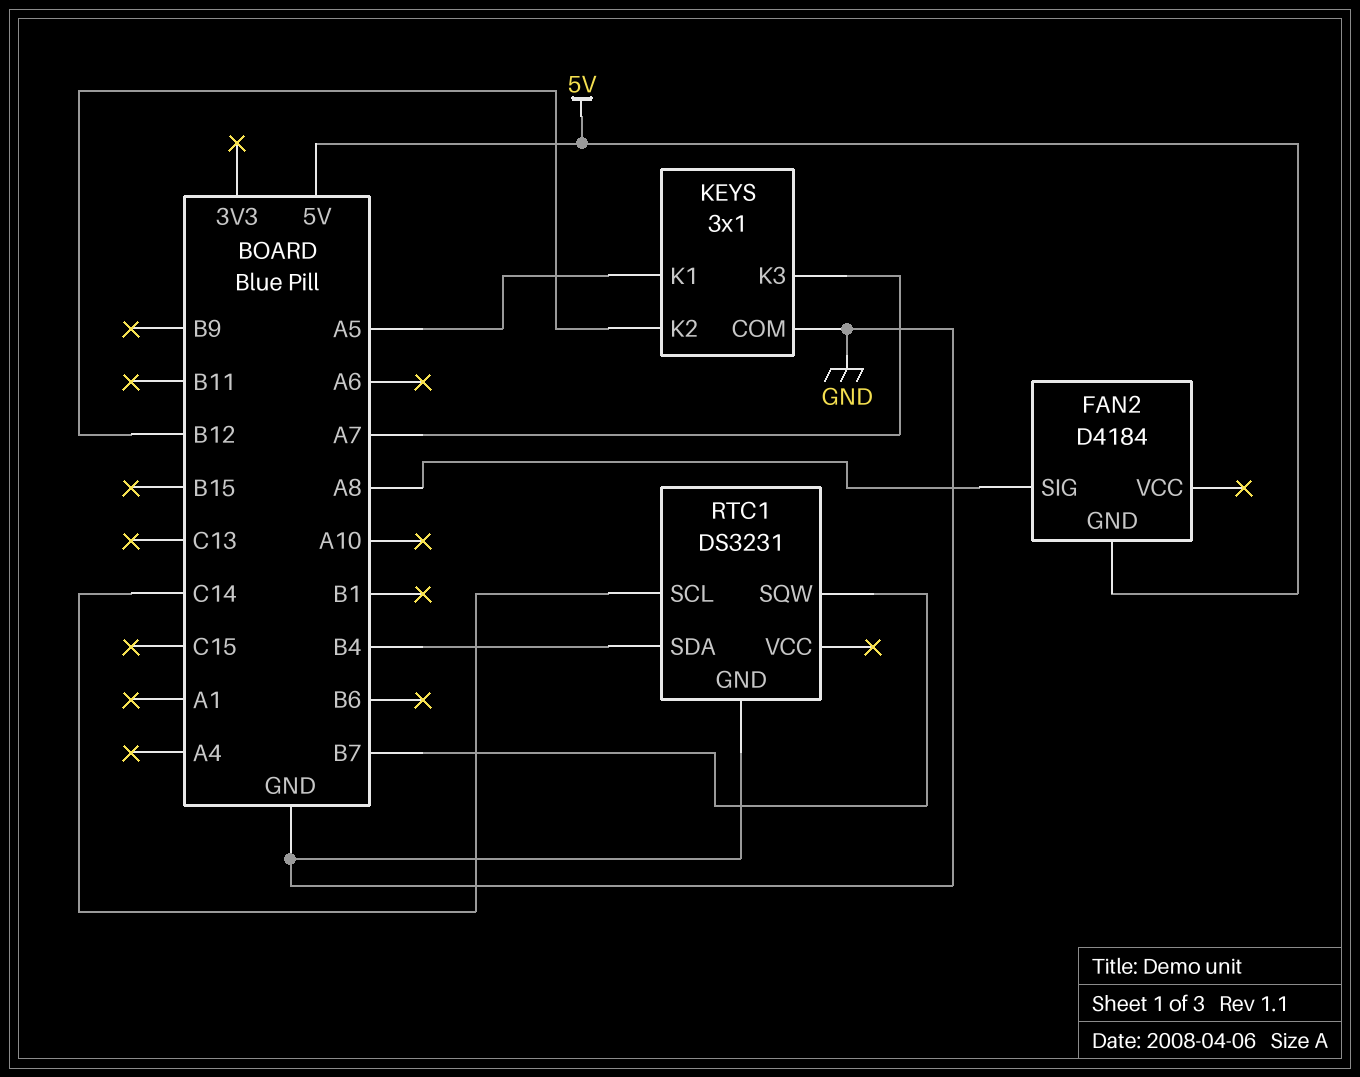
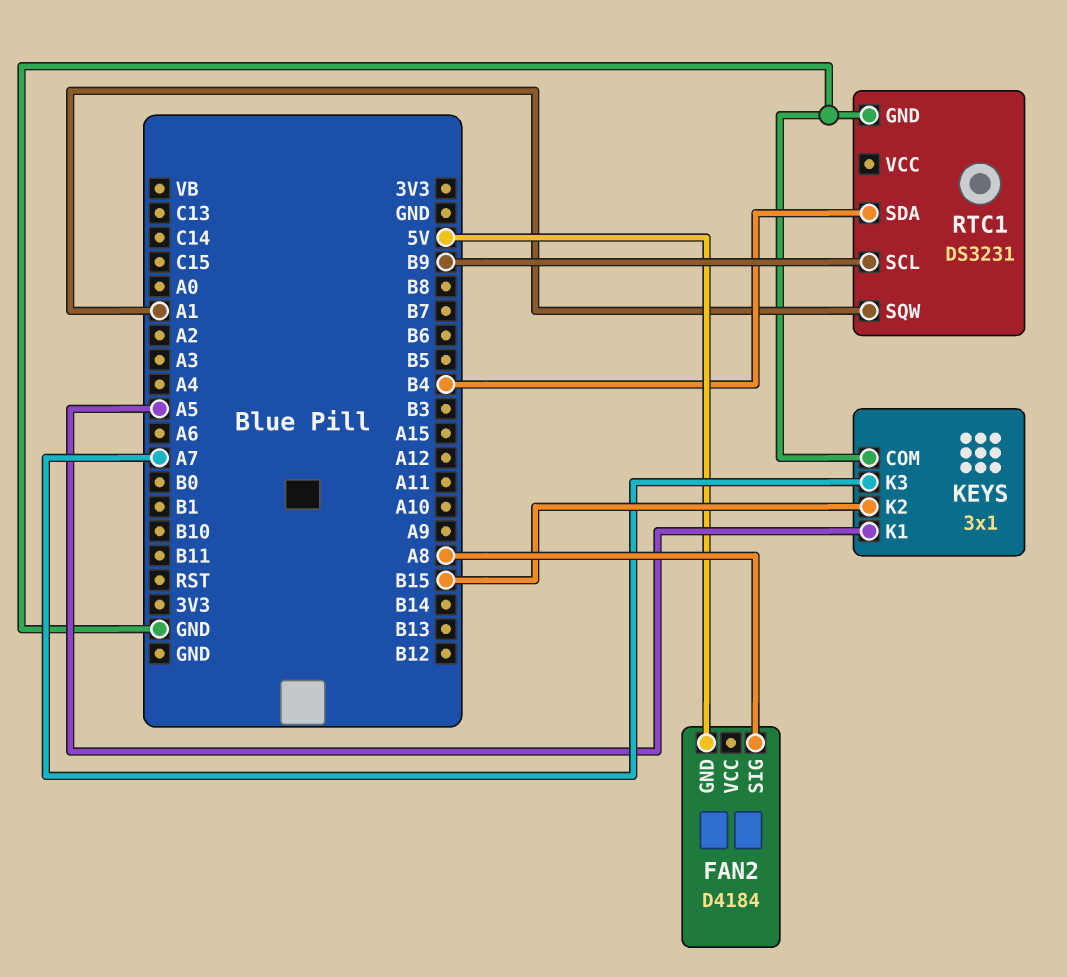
KEYS pin K2: B12 -> B15
RTC1 pin SCL: C14 -> B9
RTC1 pin SQW: B7 -> A1

